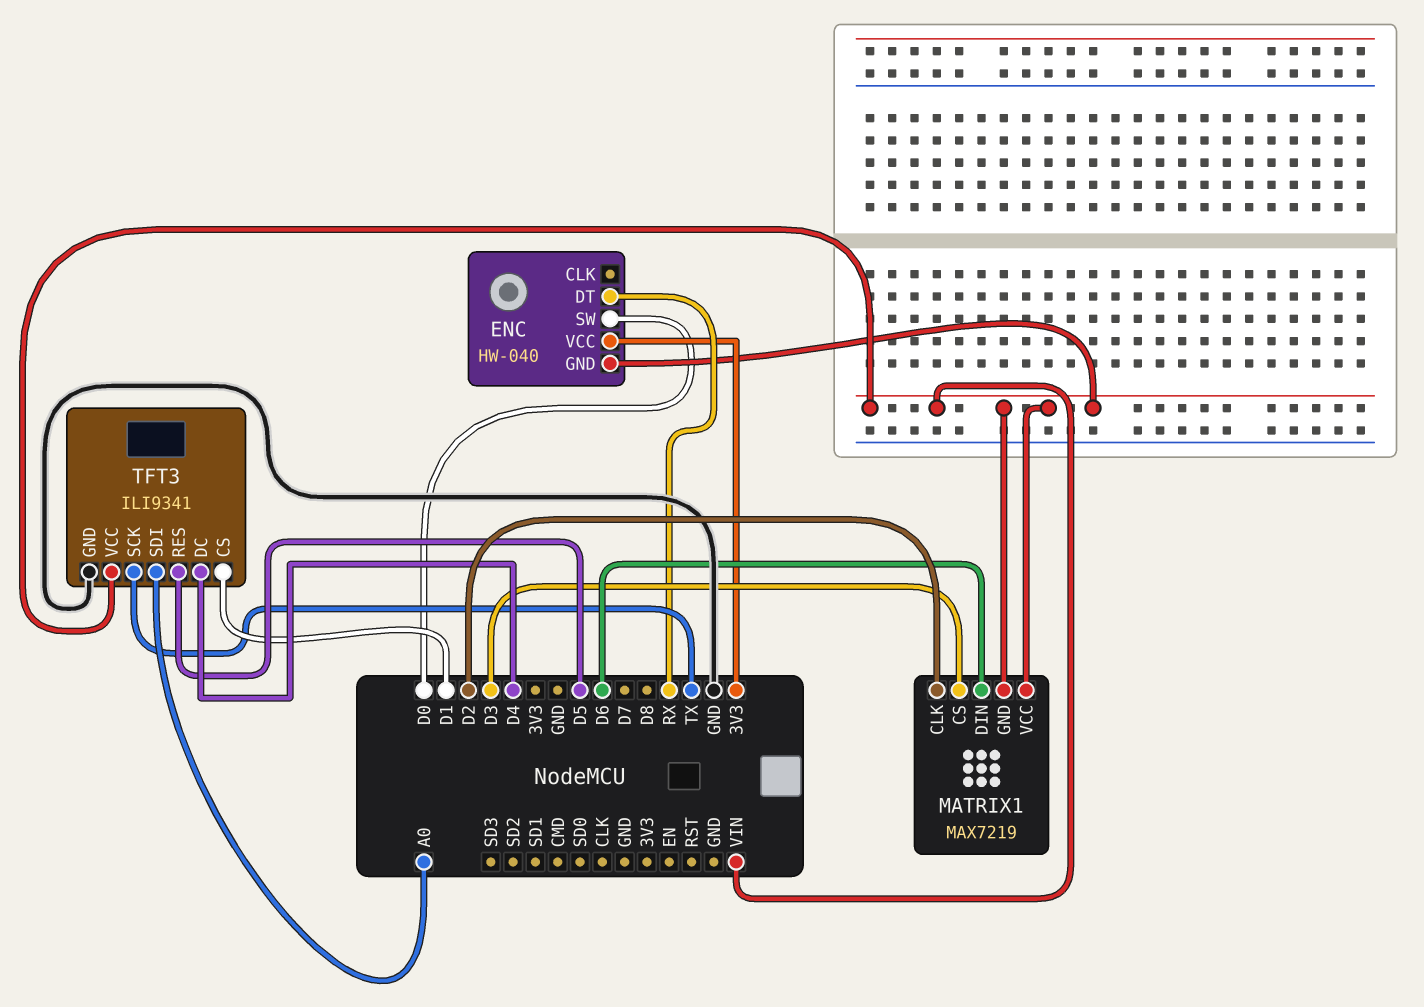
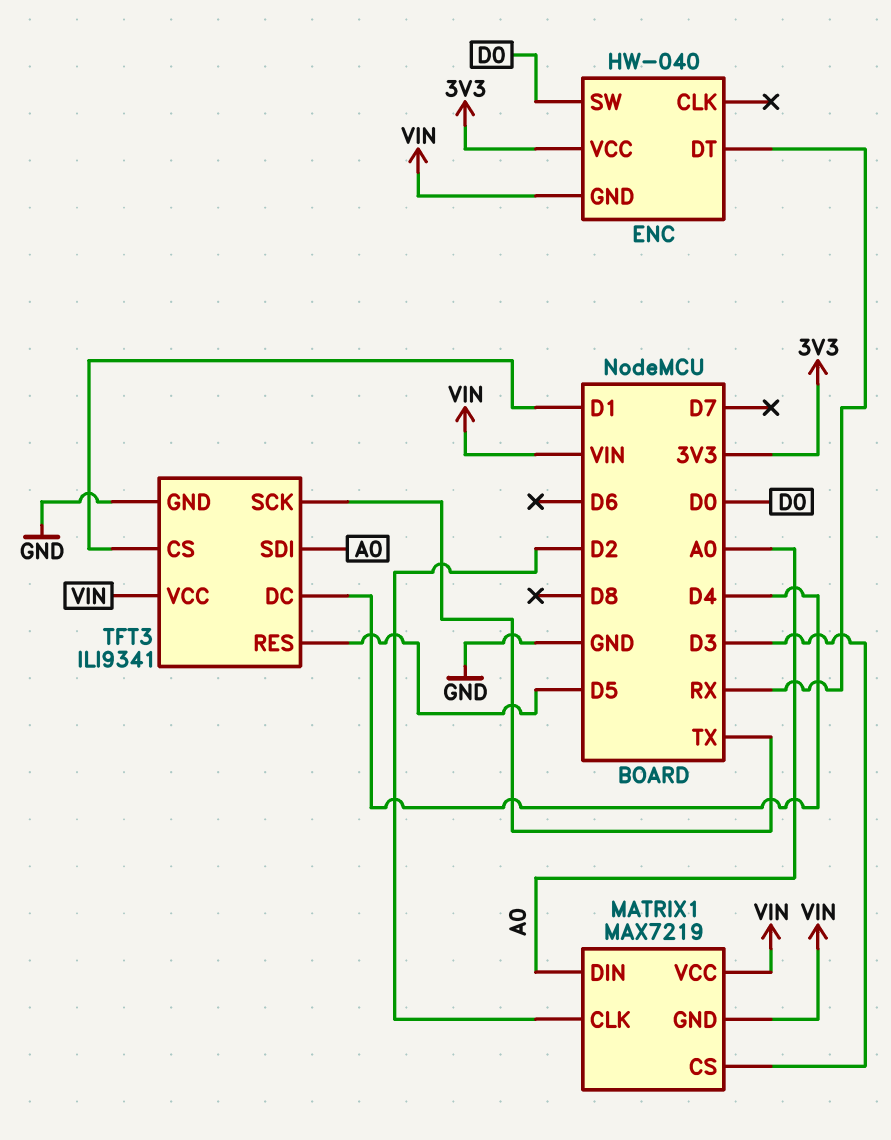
MATRIX1 pin DIN: D6 -> A0

